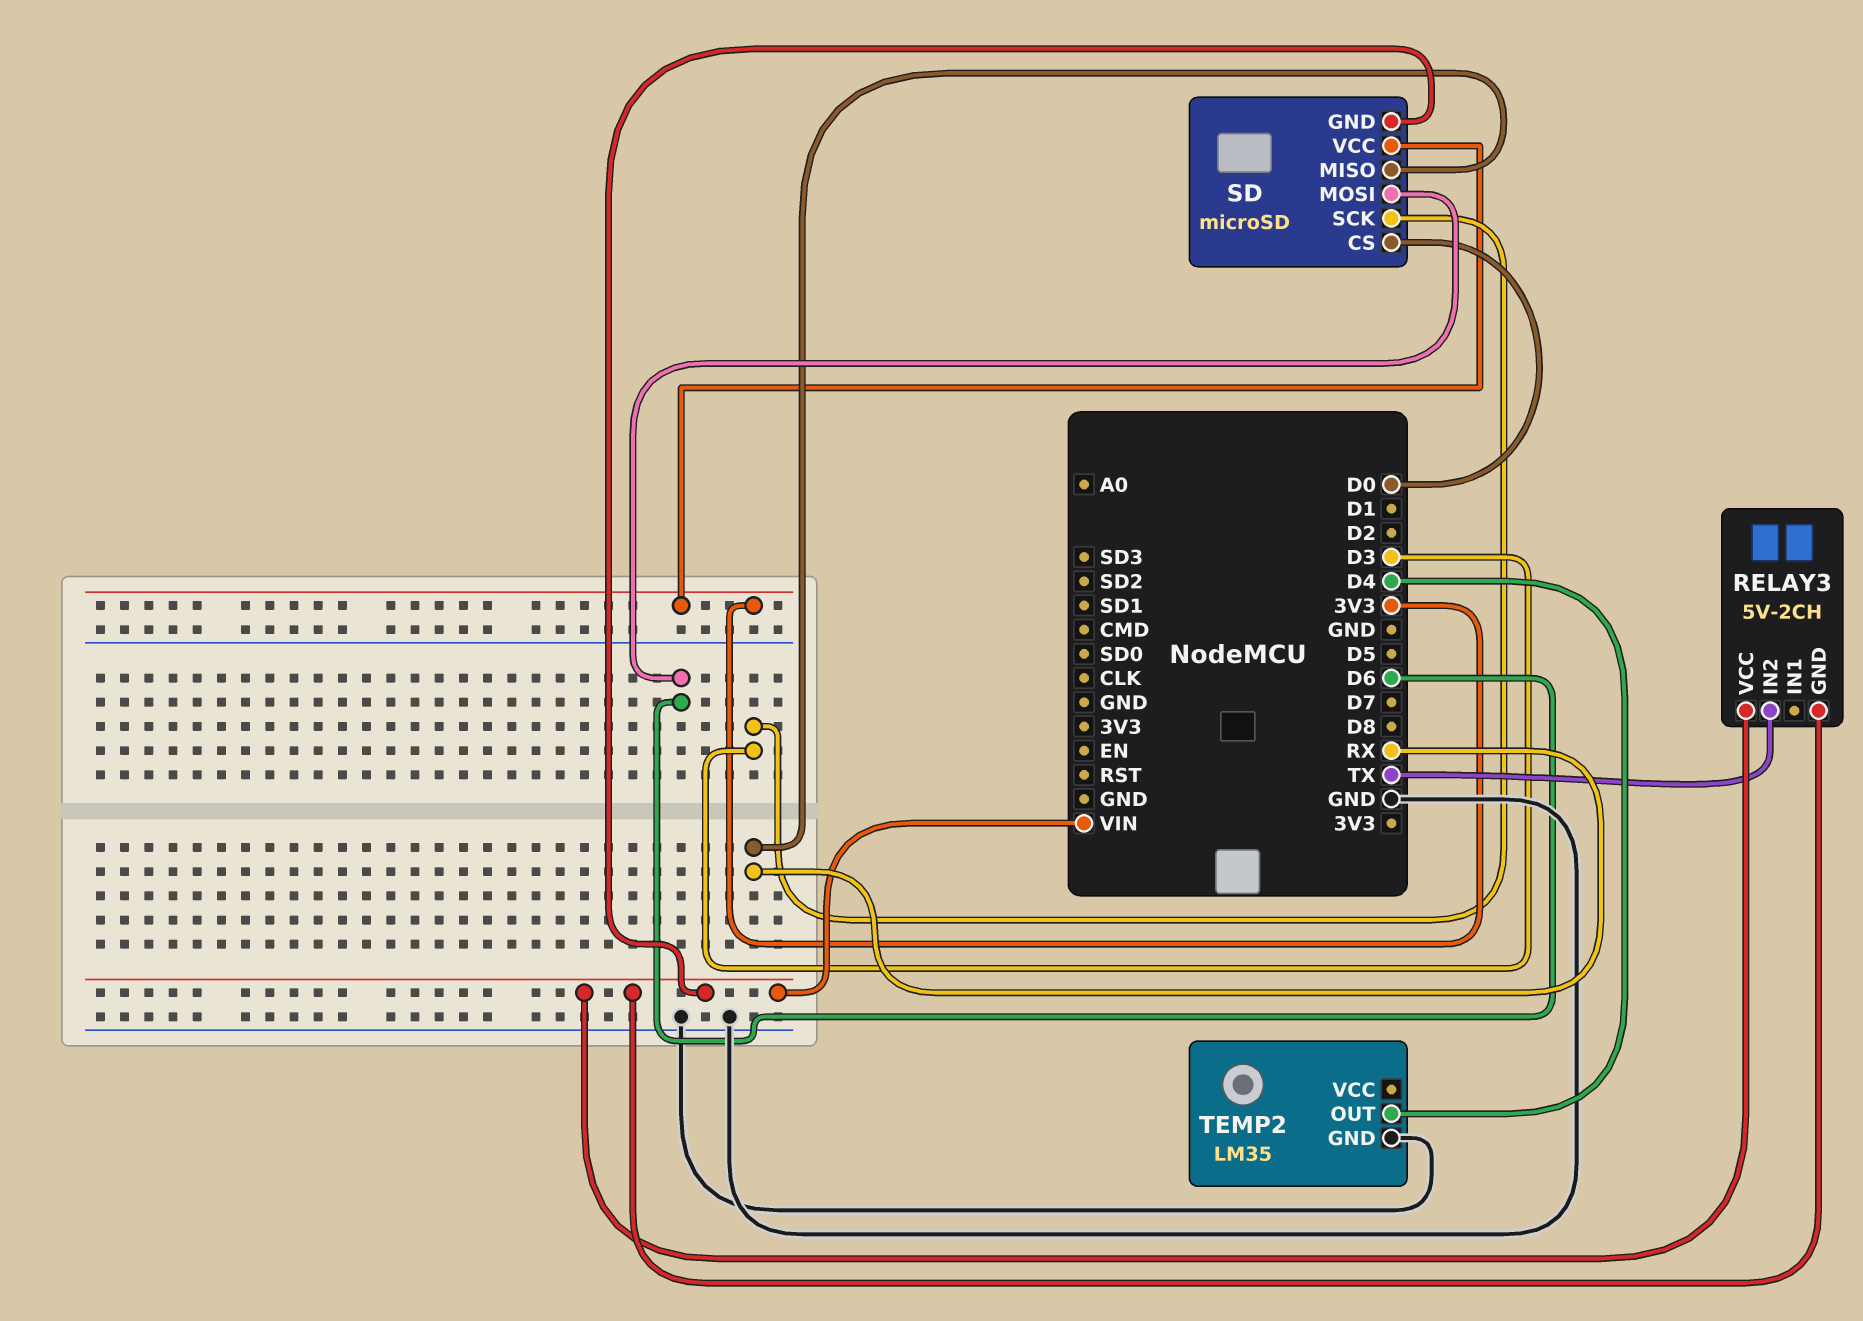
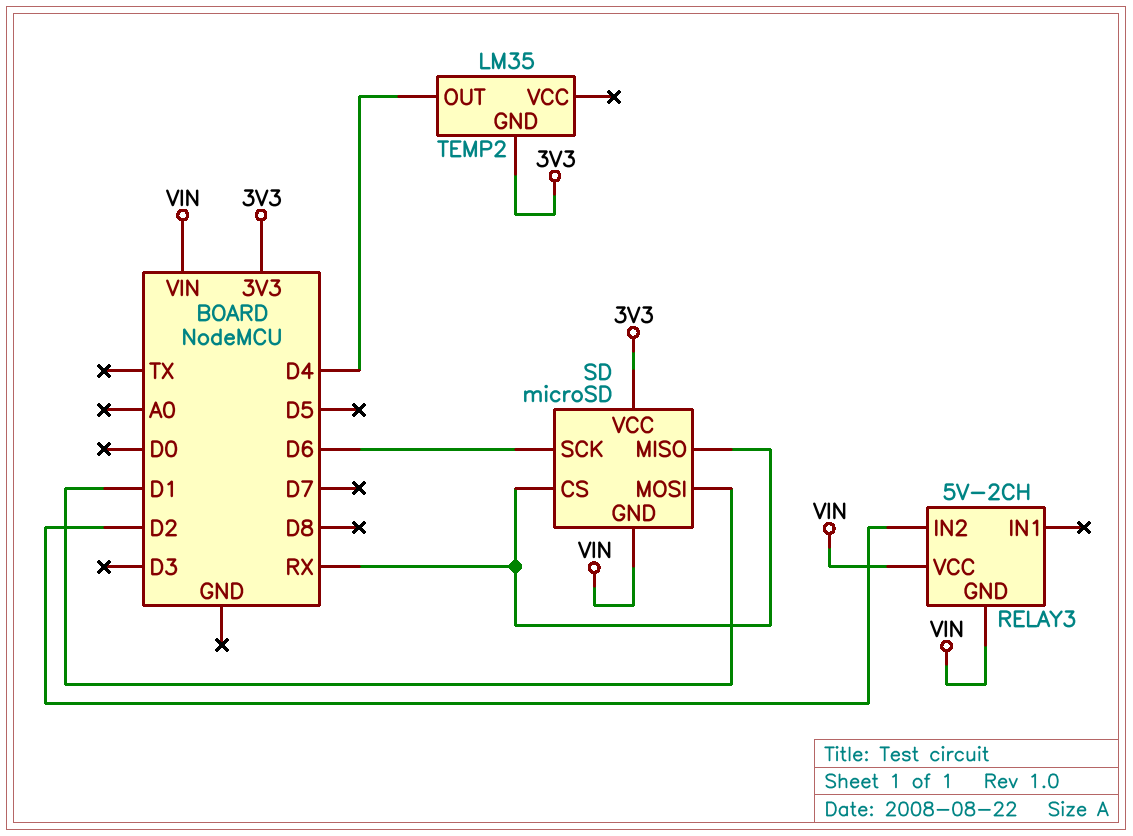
RELAY3 pin IN2: TX -> D2
SD pin CS: D0 -> RX
SD pin MOSI: D6 -> D1
SD pin SCK: D3 -> D6
TEMP2 pin GND: GND -> 3V3

